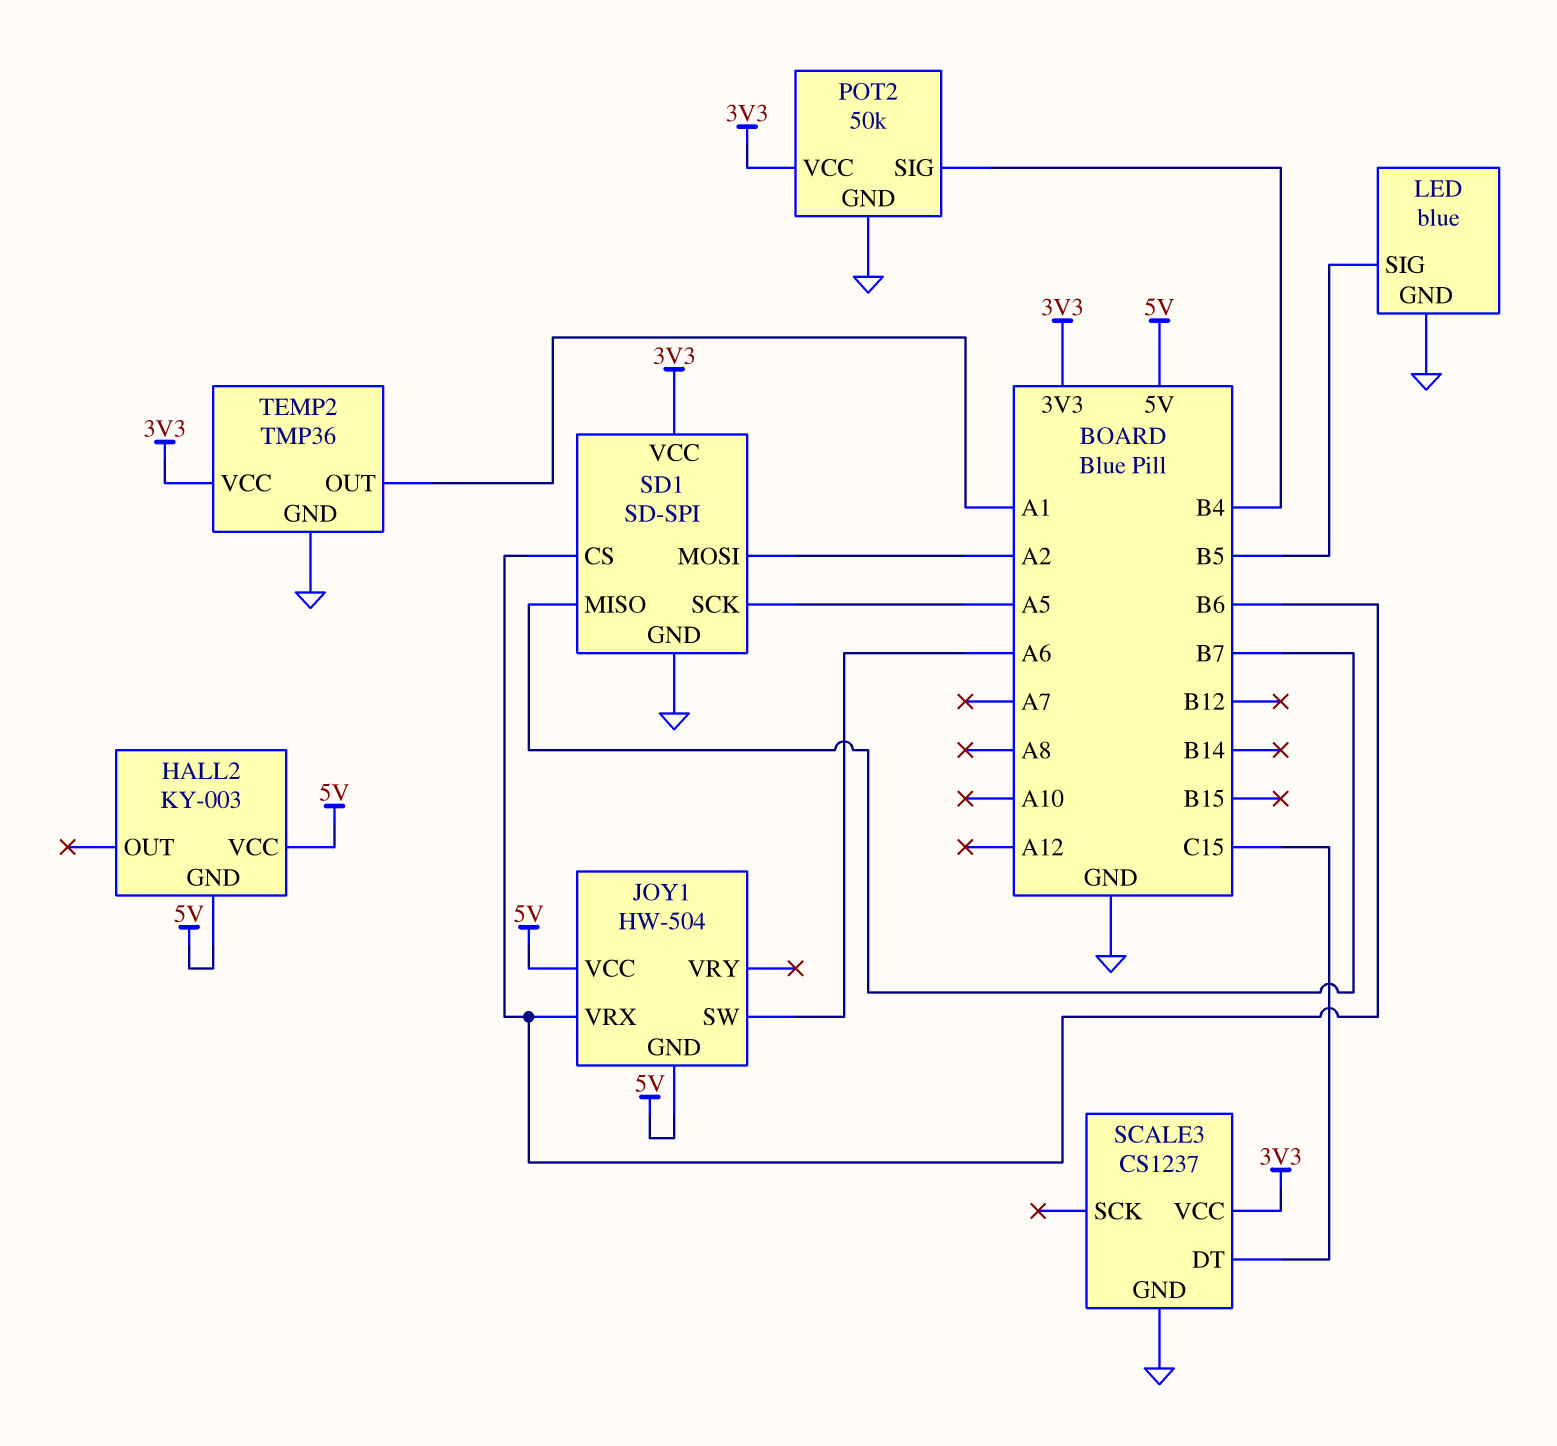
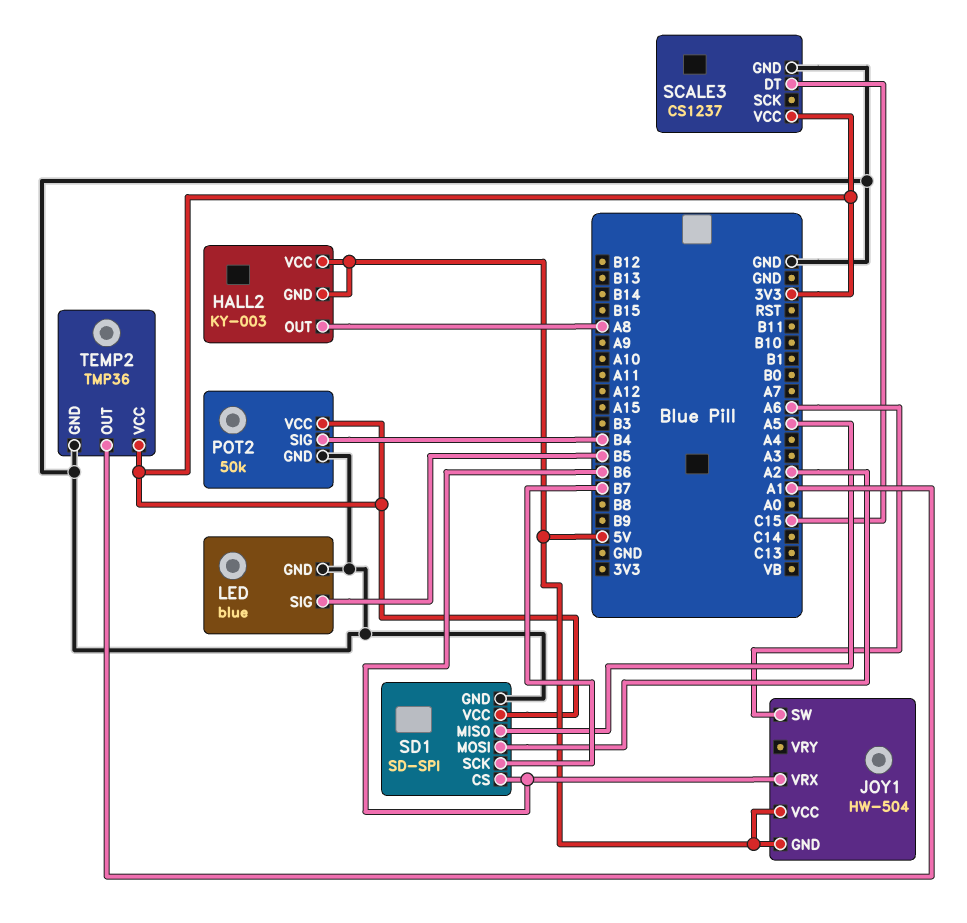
HALL2 pin OUT: none -> A8
SD1 pin MISO: B7 -> A5
SD1 pin SCK: A5 -> B7

